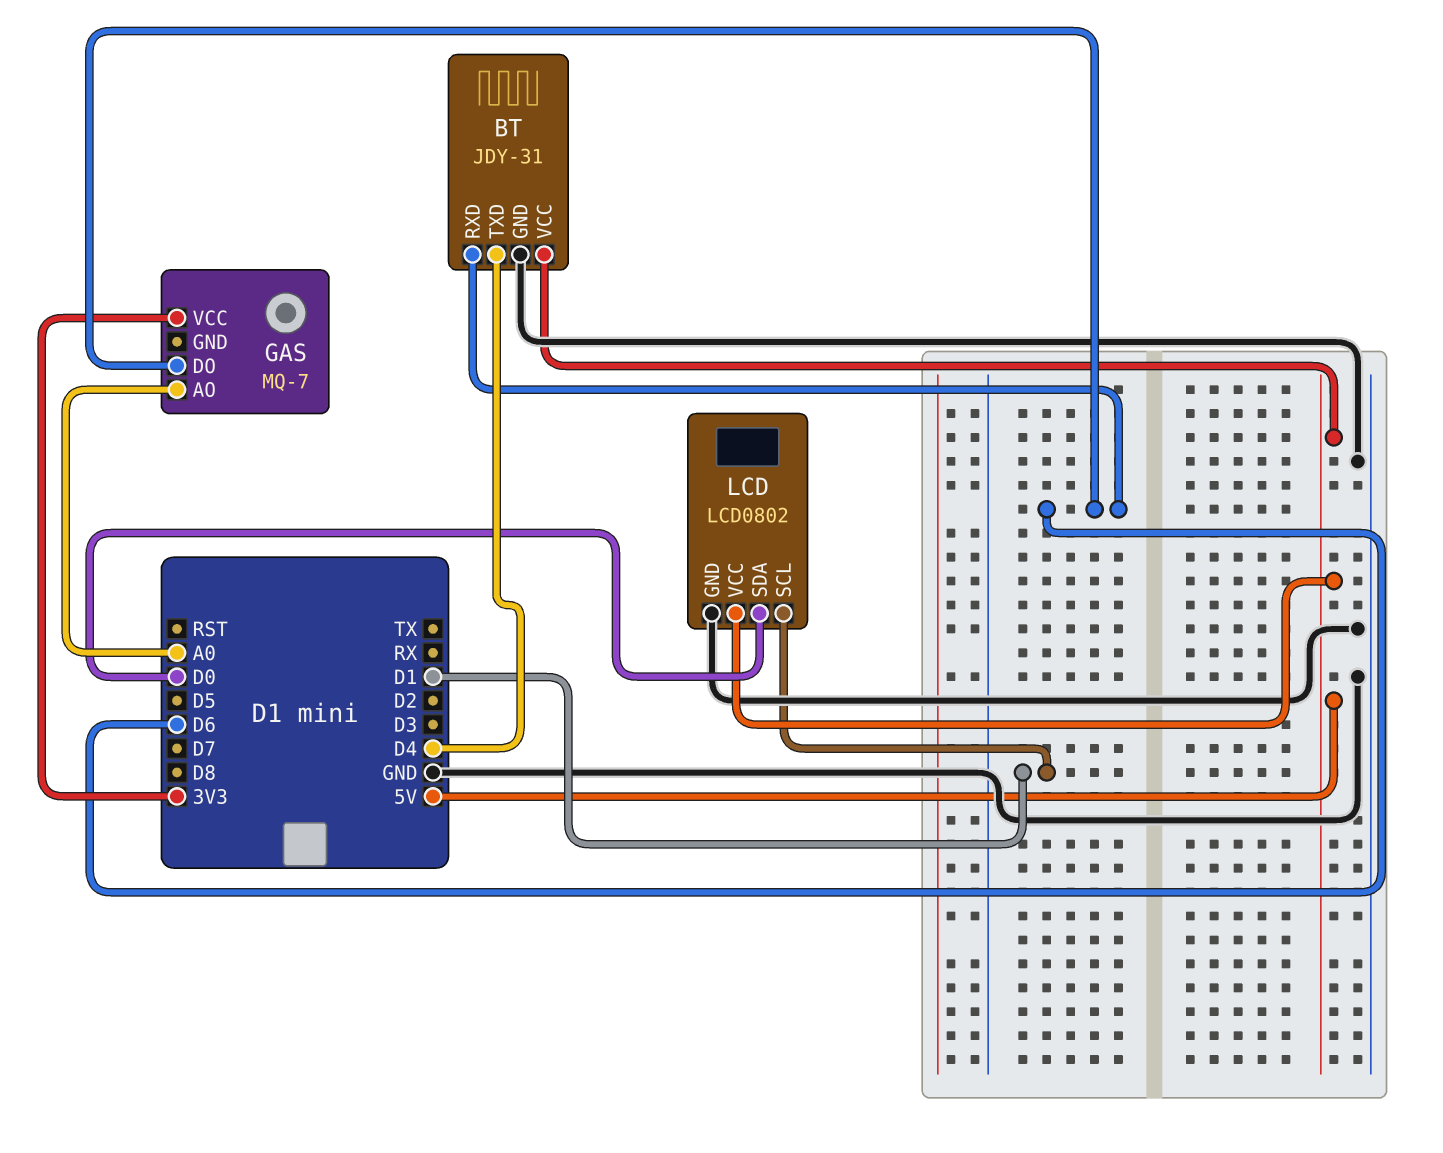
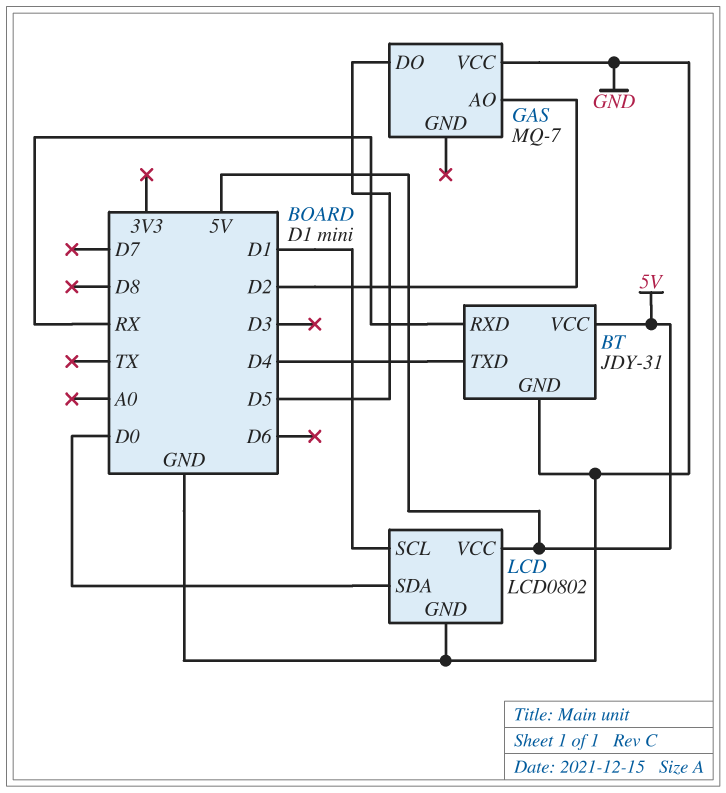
BT pin RXD: D6 -> RX
GAS pin AO: A0 -> D2
GAS pin DO: D6 -> D5
GAS pin VCC: 3V3 -> GND

